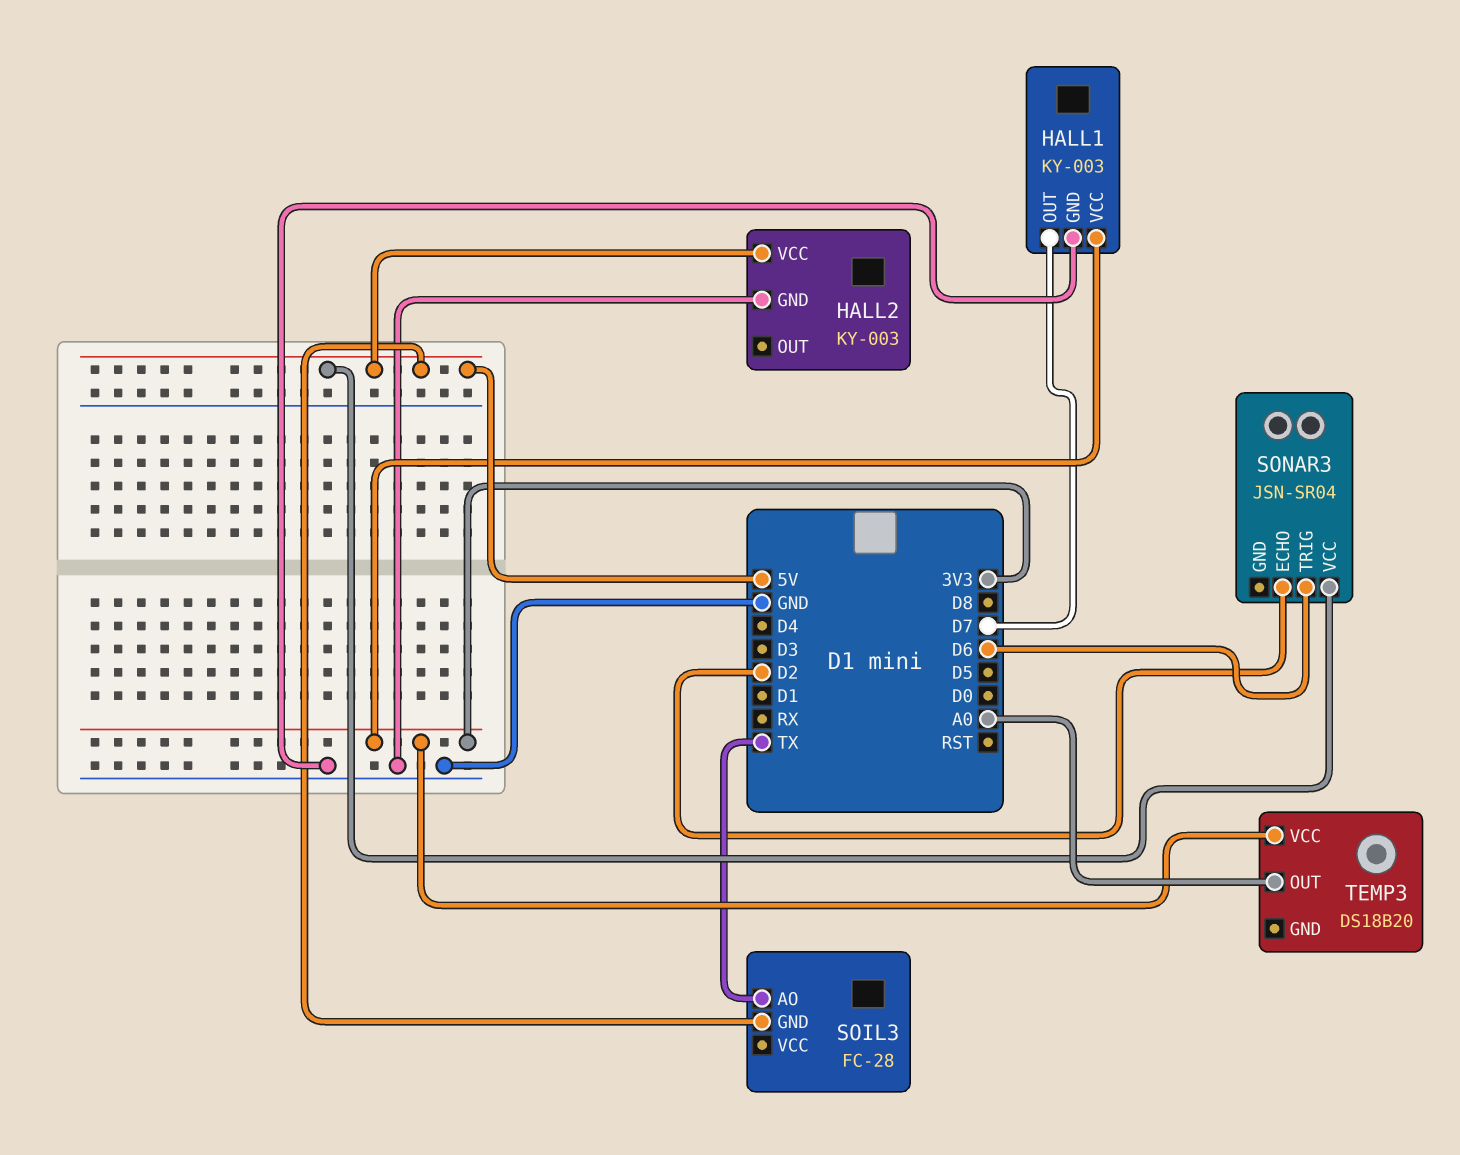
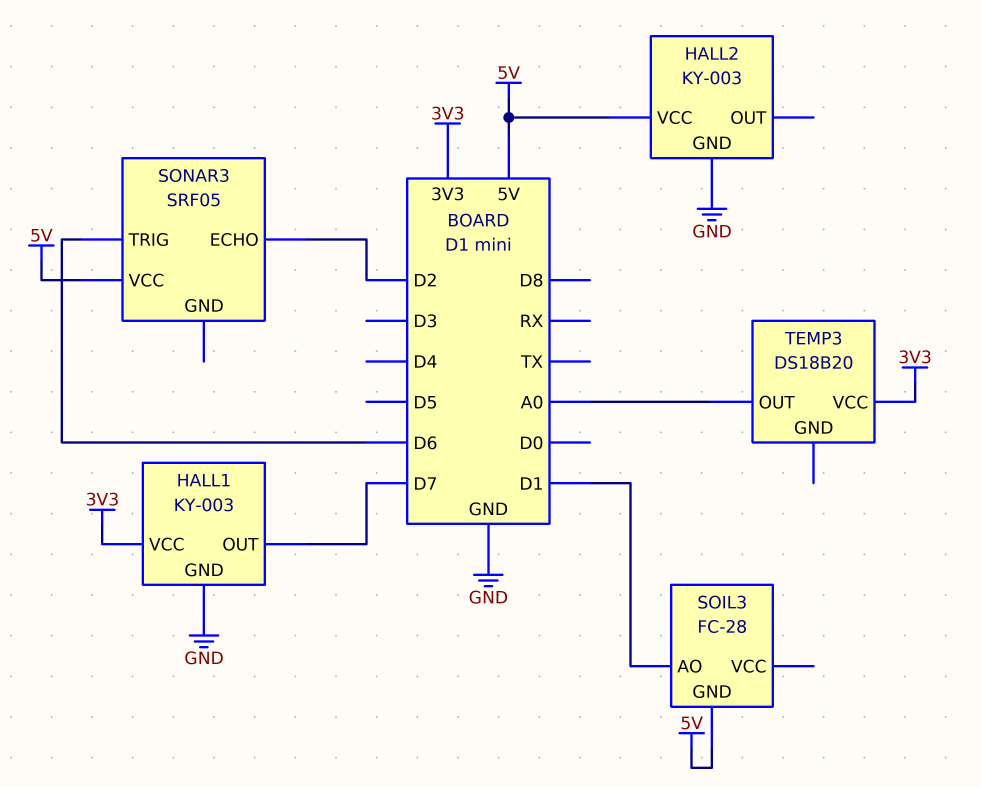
SOIL3 pin AO: TX -> D1
SONAR3: JSN-SR04 -> SRF05

